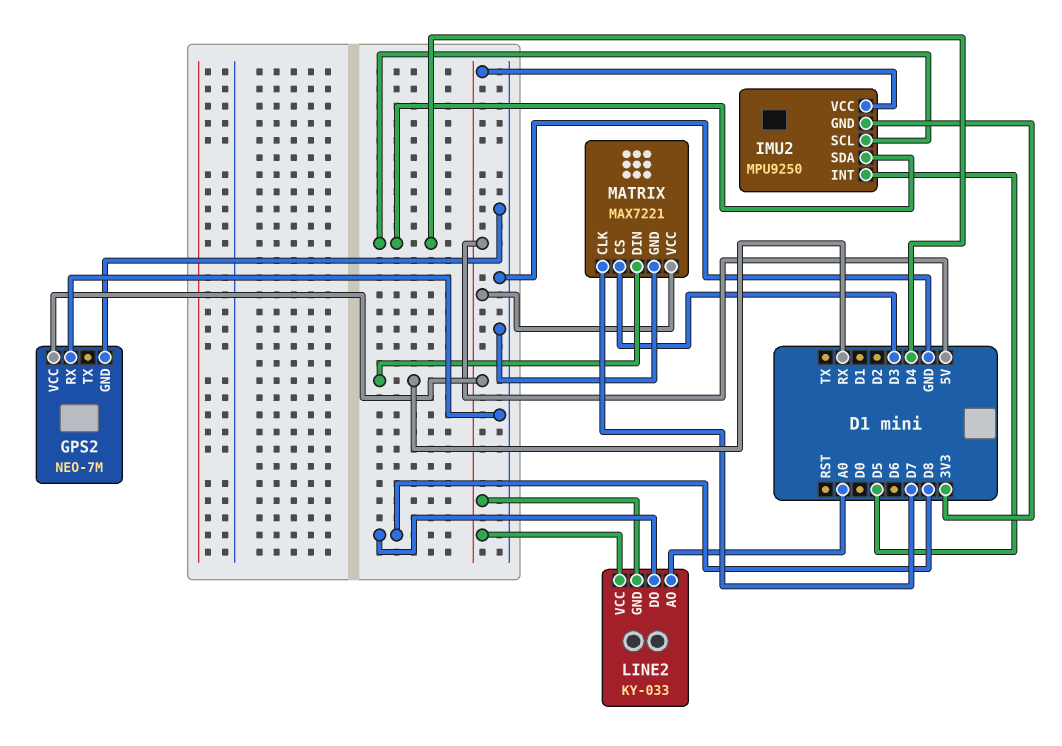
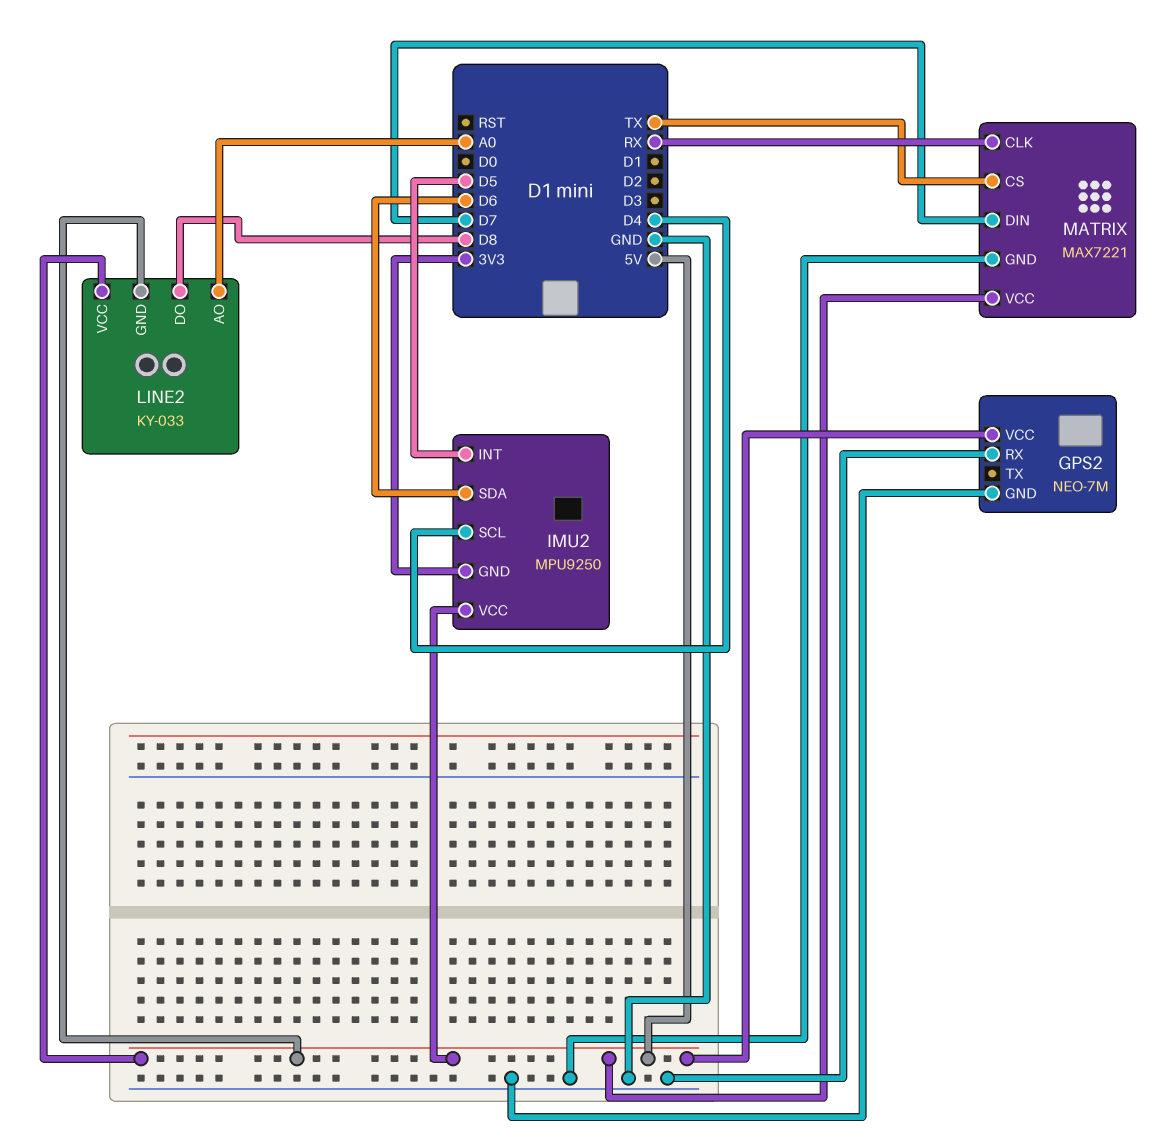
IMU2 pin SDA: D4 -> D6
MATRIX pin CLK: D7 -> RX
MATRIX pin CS: D3 -> TX
MATRIX pin DIN: RX -> D7

